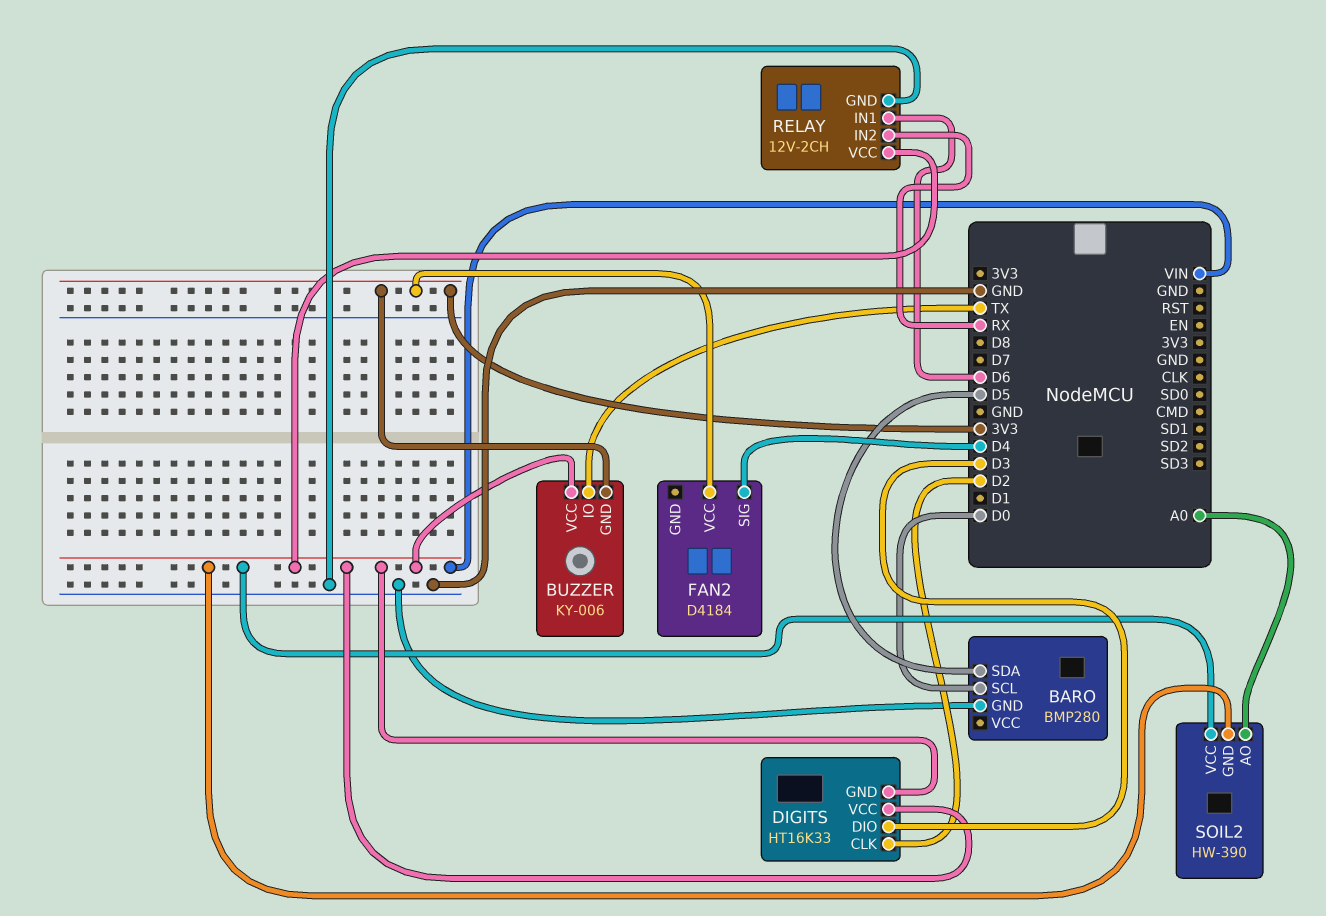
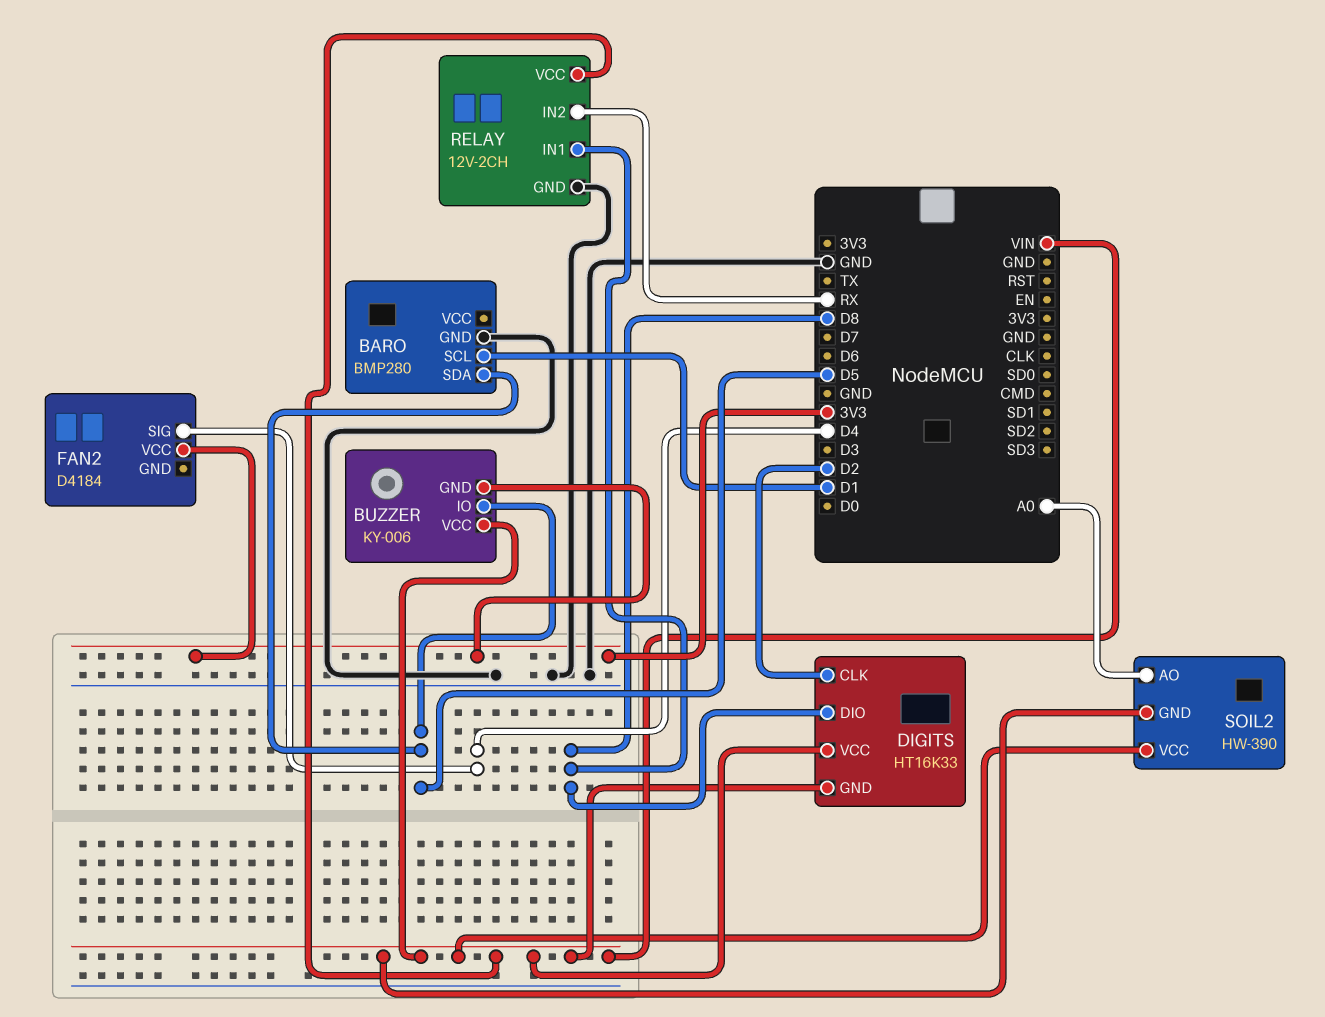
BARO pin SCL: D0 -> D1
BUZZER pin IO: TX -> D5
DIGITS pin DIO: D3 -> D8
RELAY pin IN1: D6 -> D8

